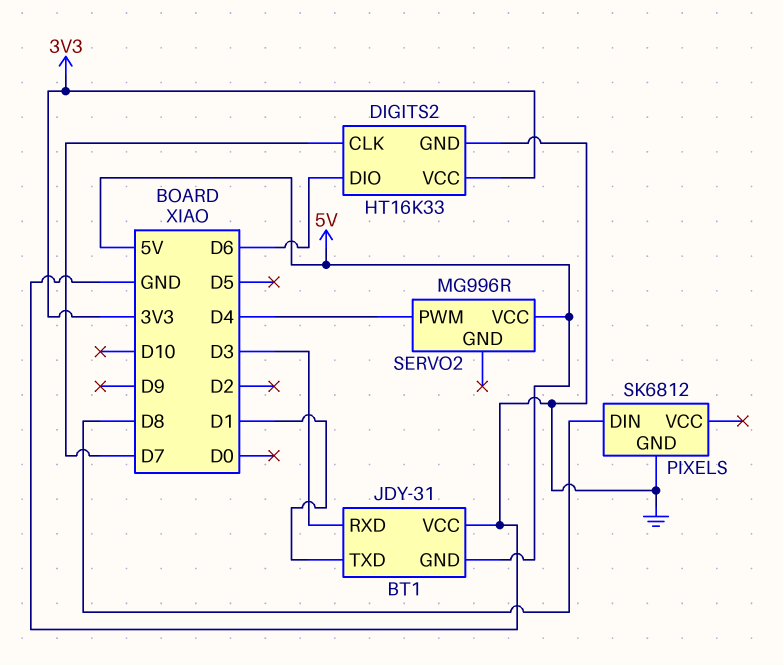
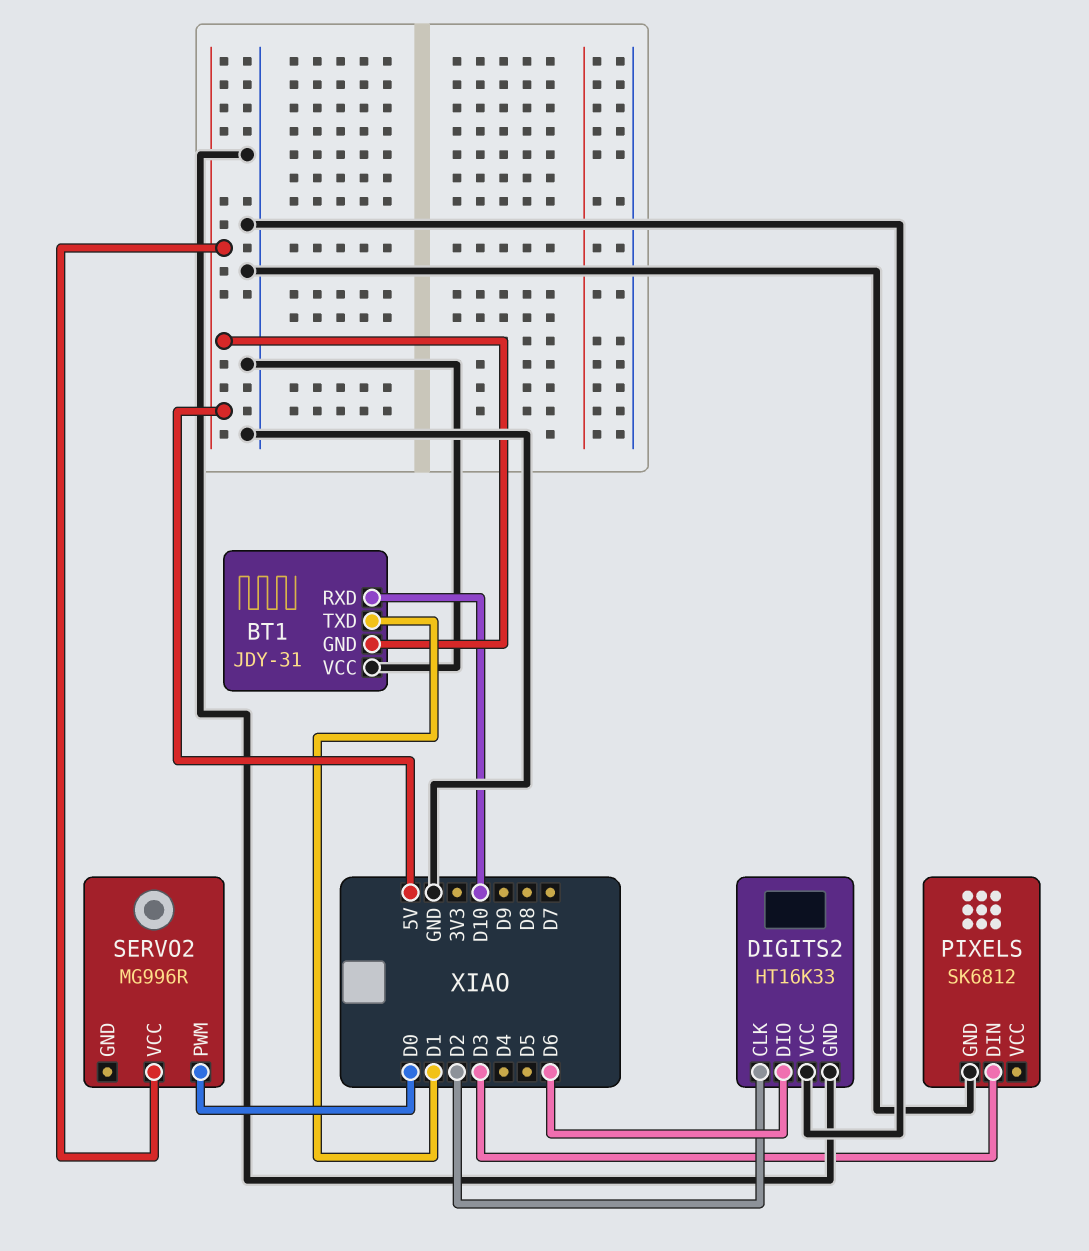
BT1 pin RXD: D3 -> D10
DIGITS2 pin CLK: D7 -> D2
DIGITS2 pin VCC: 3V3 -> GND
PIXELS pin DIN: D8 -> D3
SERVO2 pin PWM: D4 -> D0

